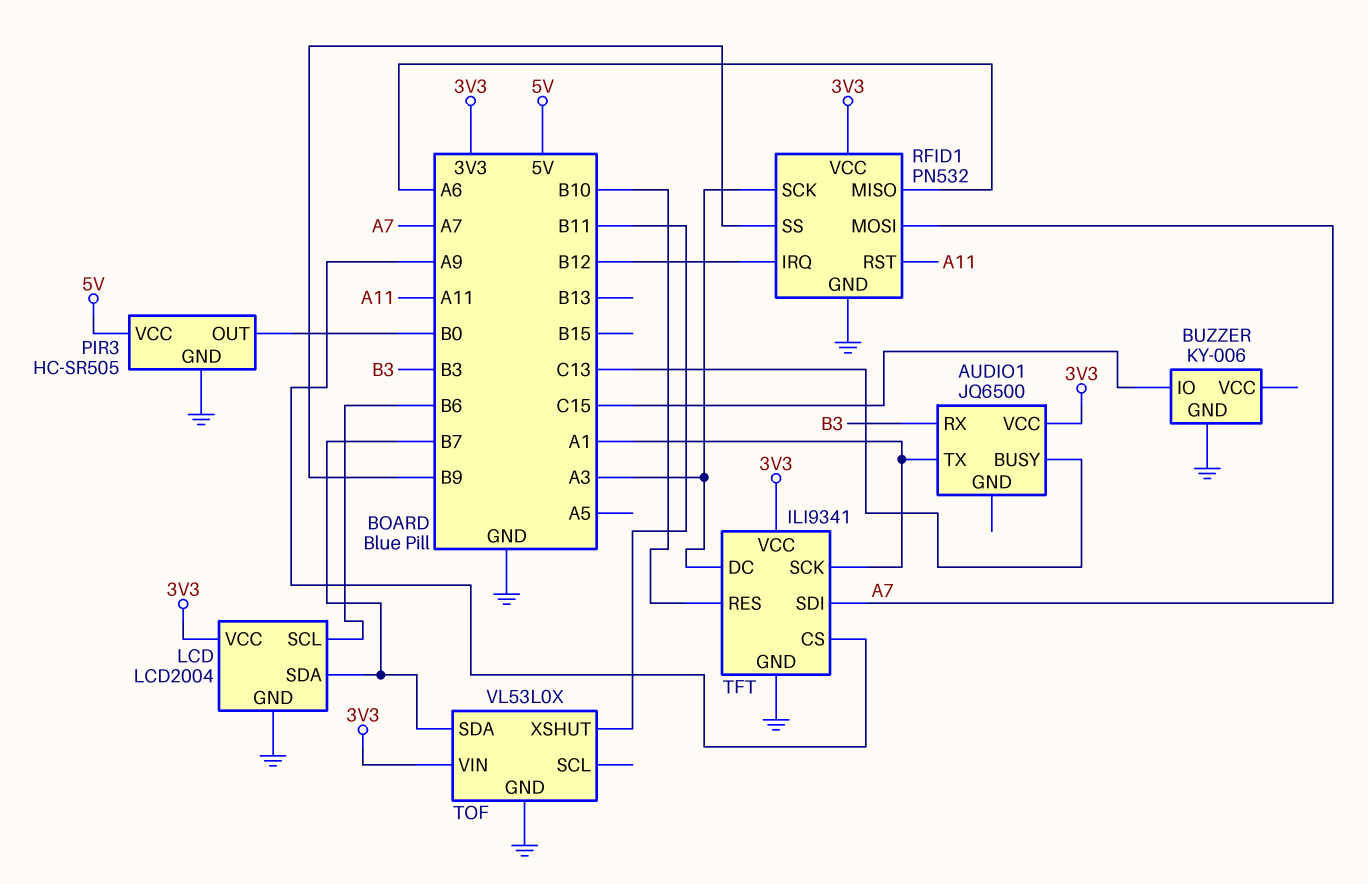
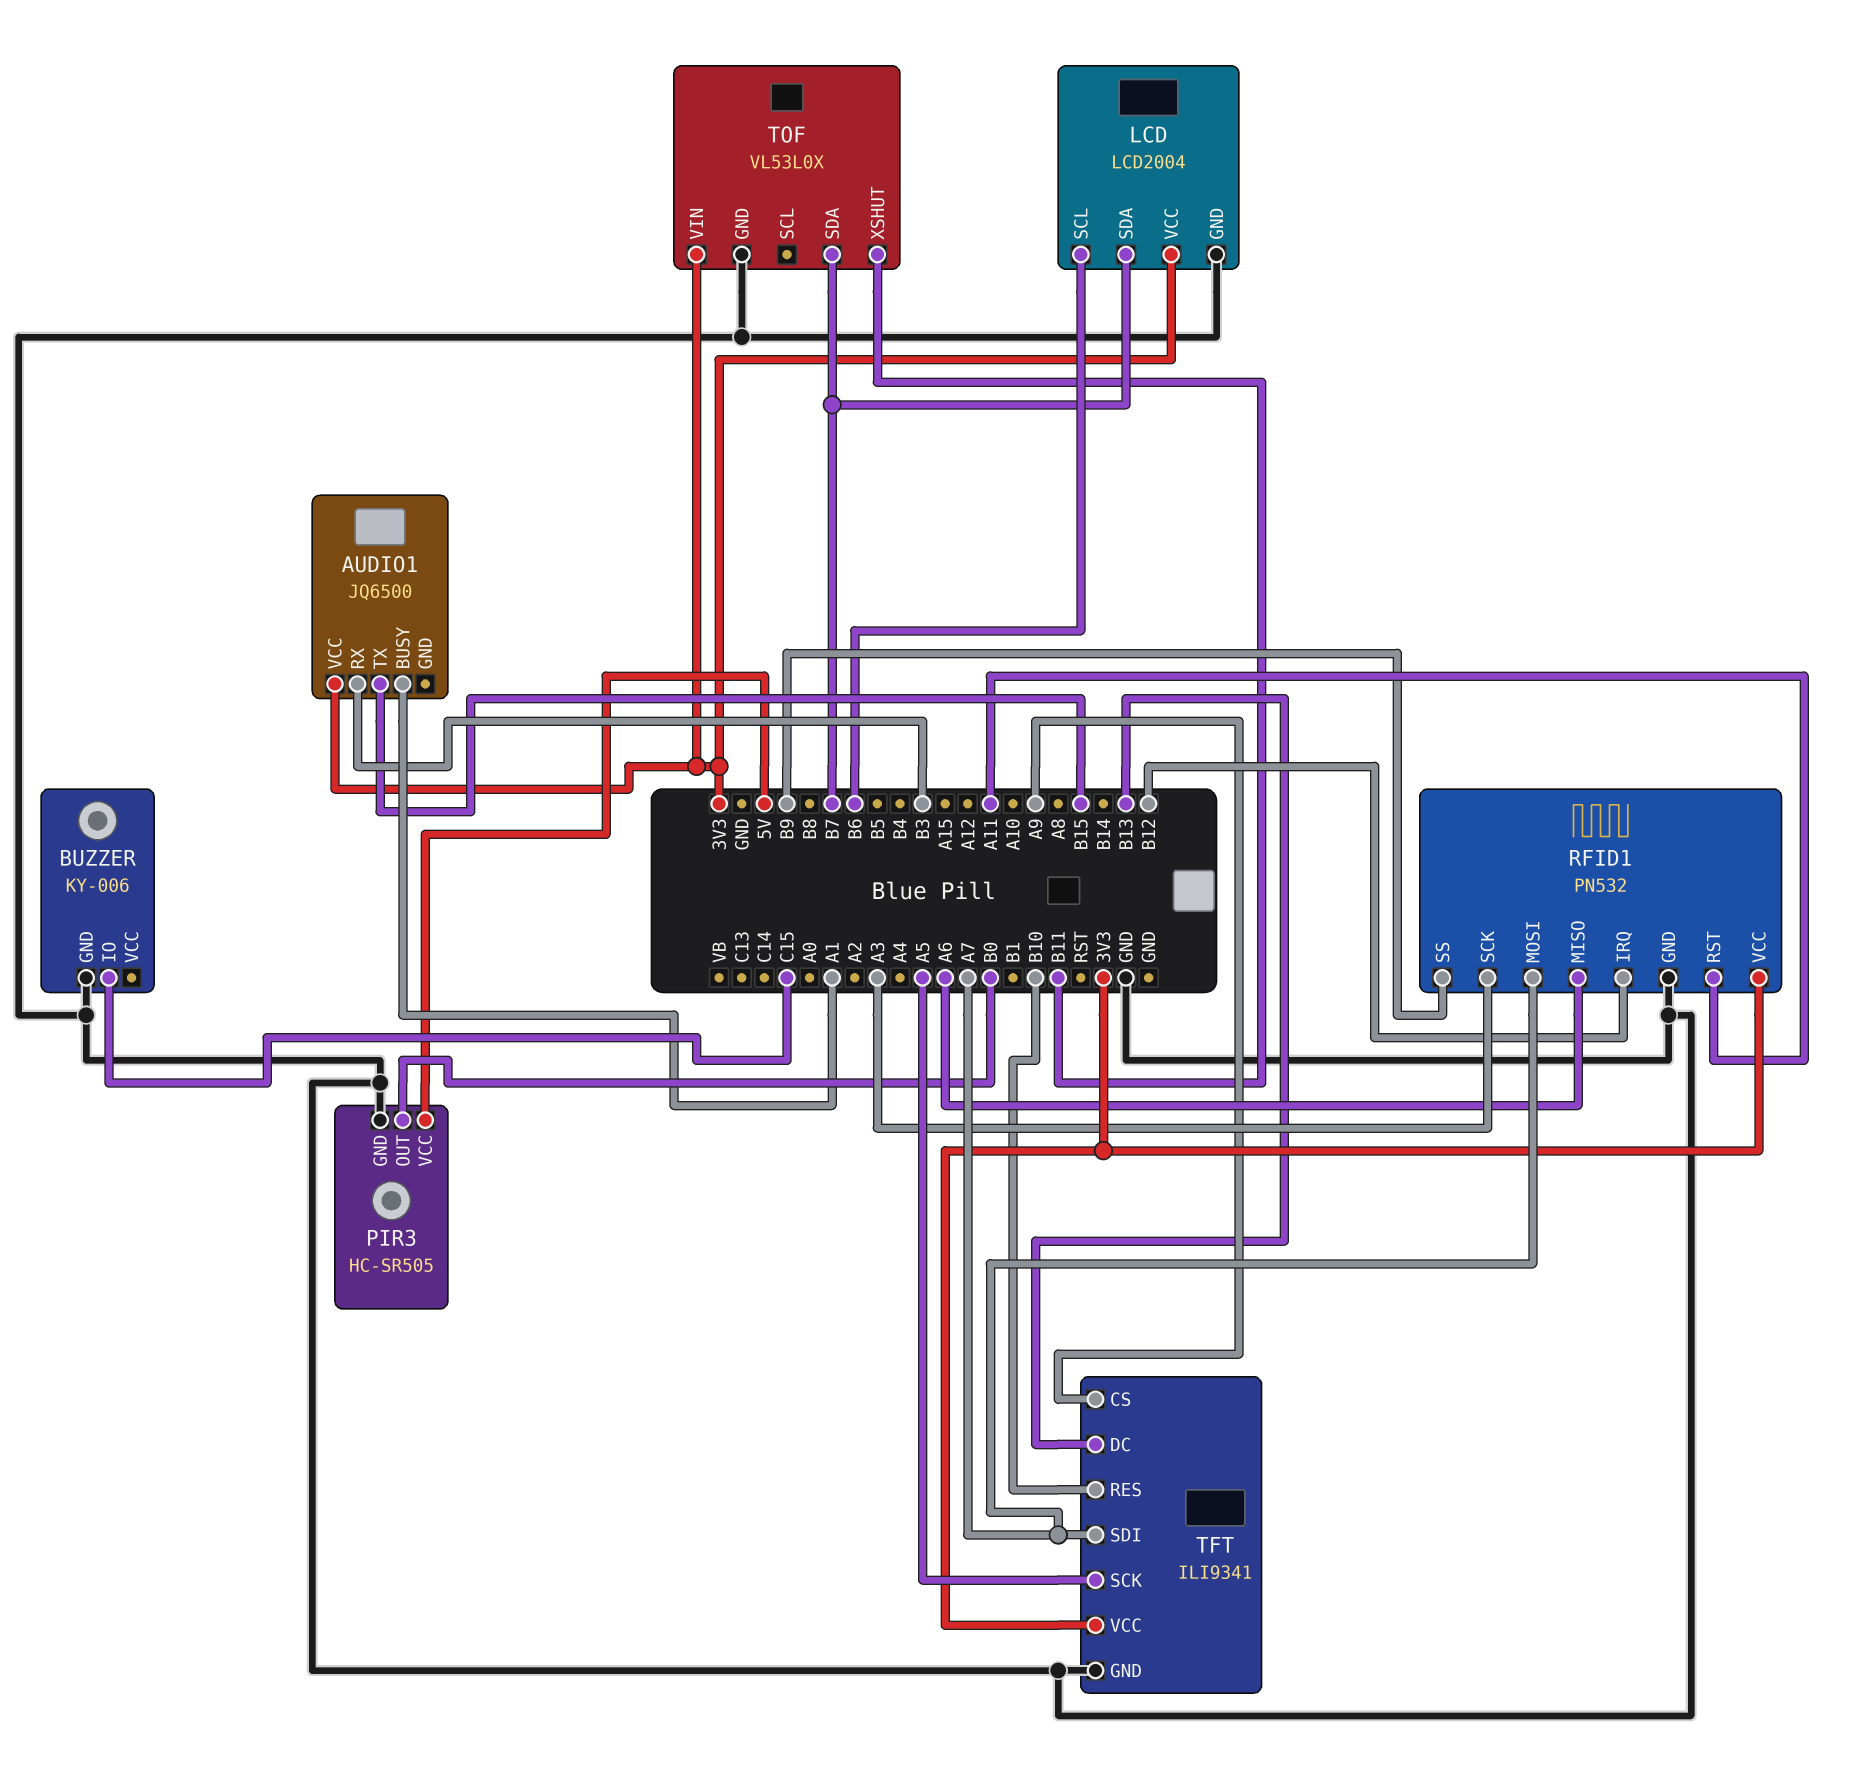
AUDIO1 pin BUSY: C13 -> A1
AUDIO1 pin TX: A1 -> B15
TFT pin DC: A3 -> B13
TFT pin SCK: A1 -> A5

